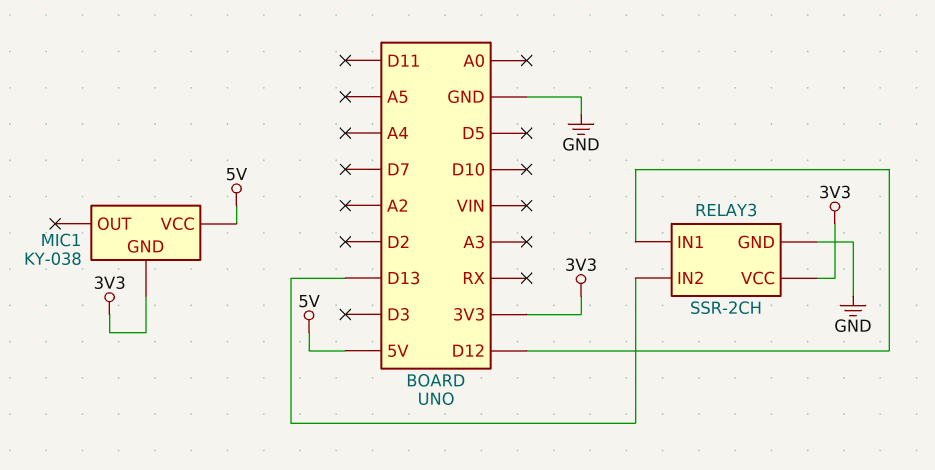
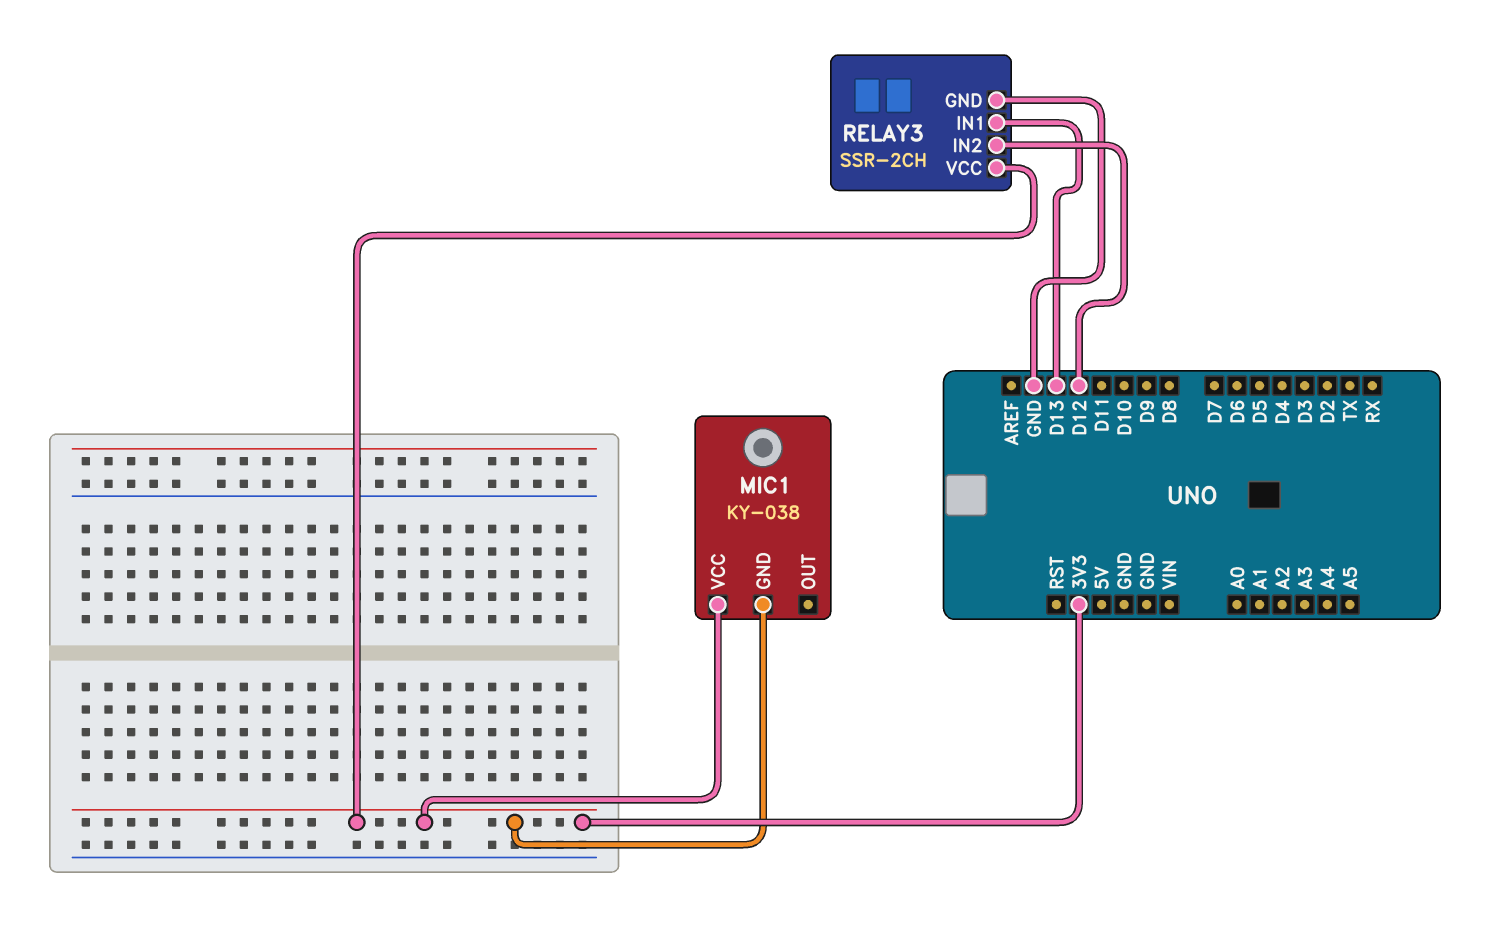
MIC1 pin VCC: 5V -> 3V3
RELAY3 pin IN1: D12 -> D13
RELAY3 pin IN2: D13 -> D12

